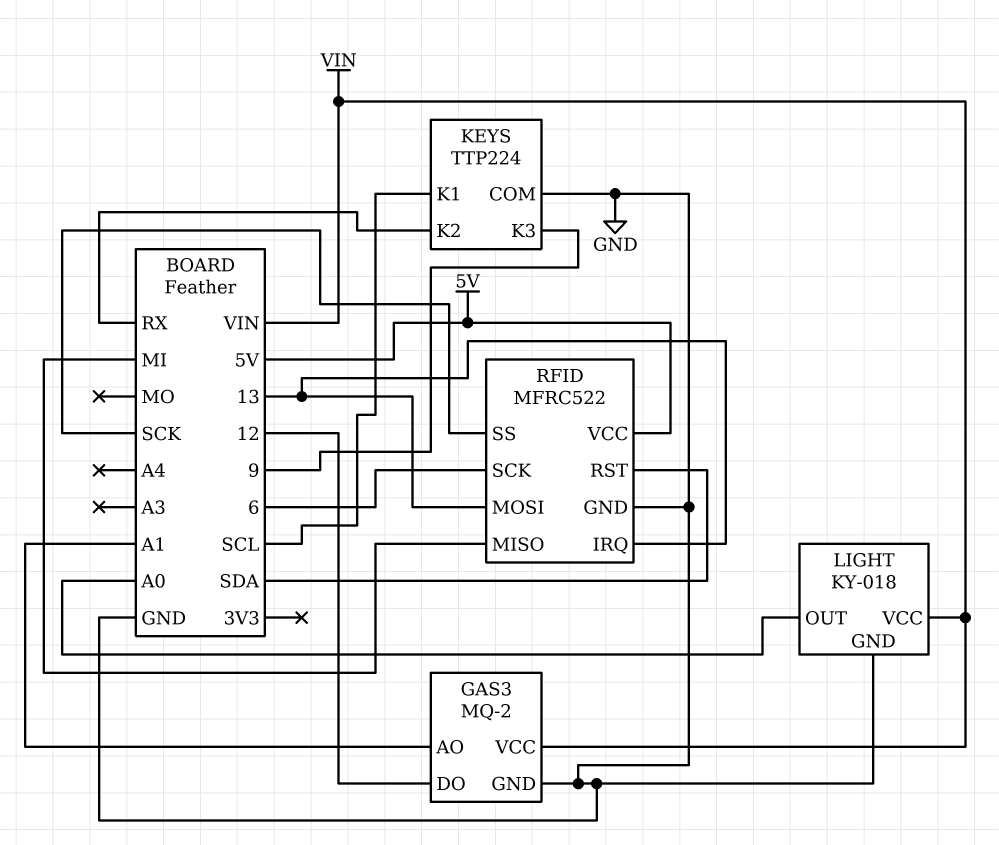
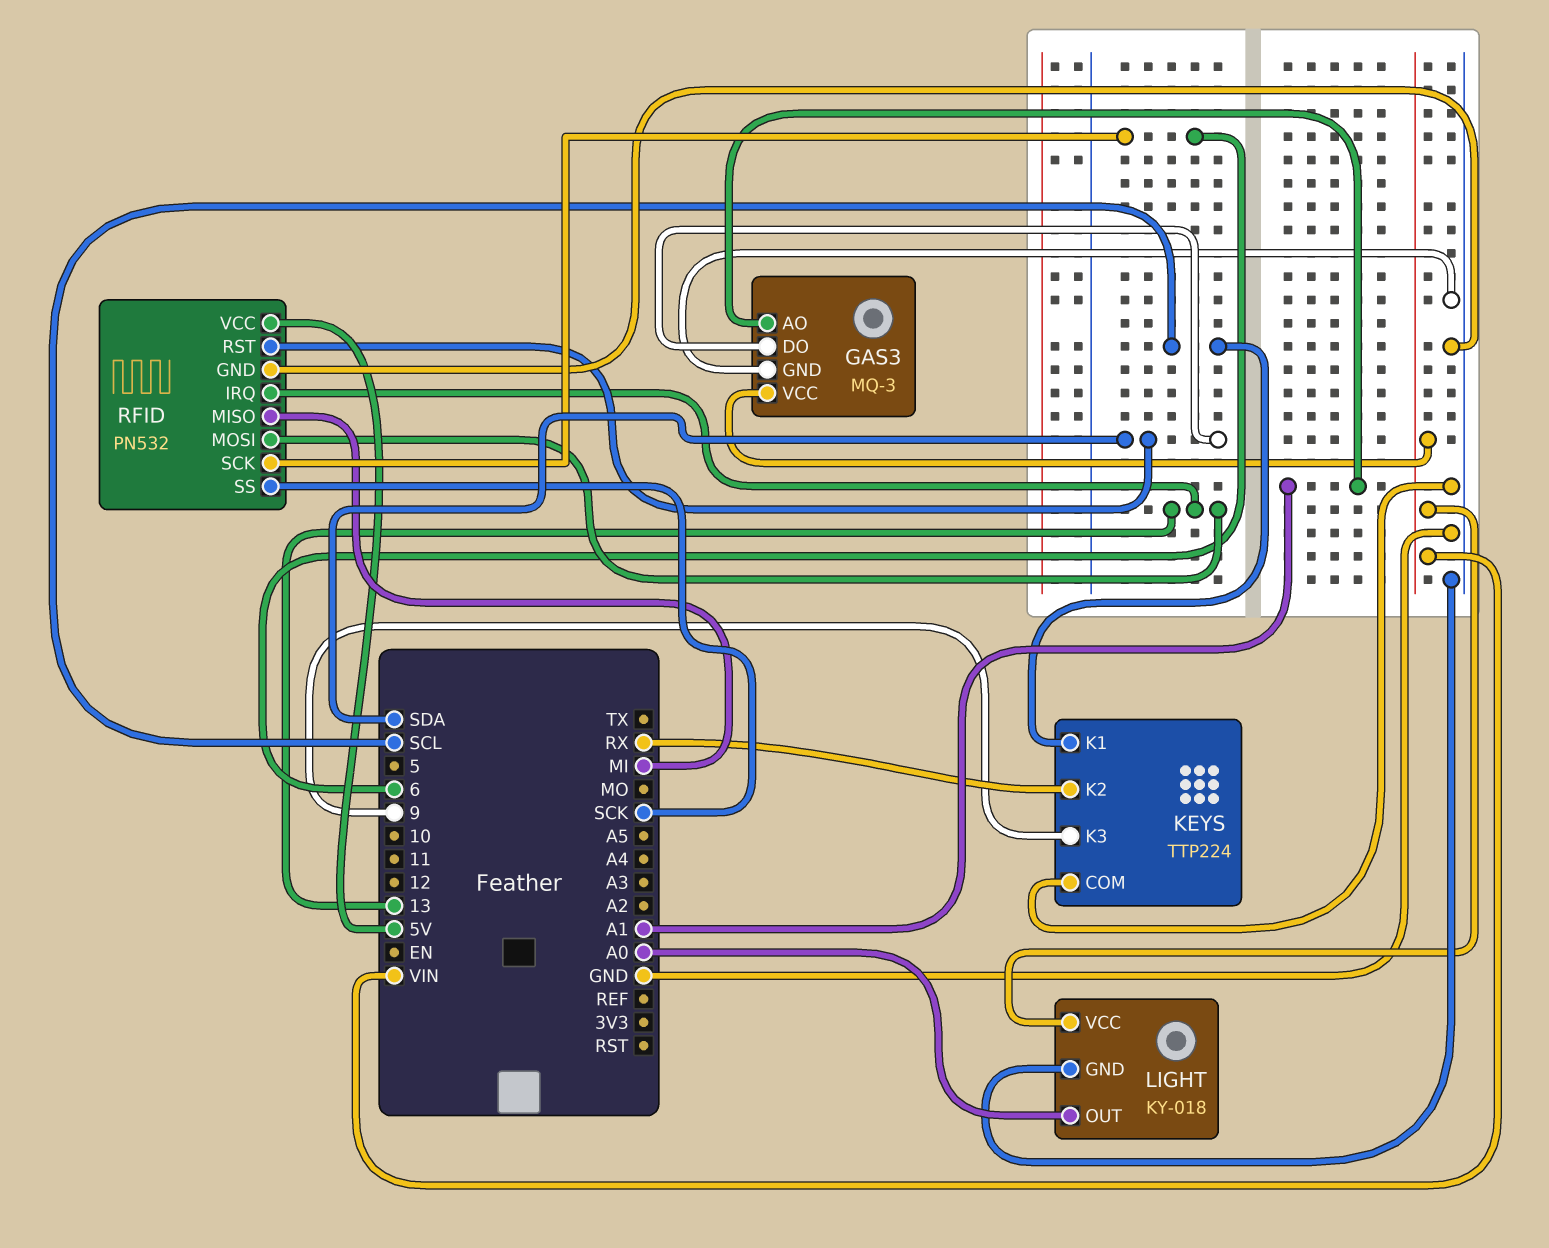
GAS3: MQ-2 -> MQ-3
GAS3 pin DO: 12 -> SDA
RFID: MFRC522 -> PN532

